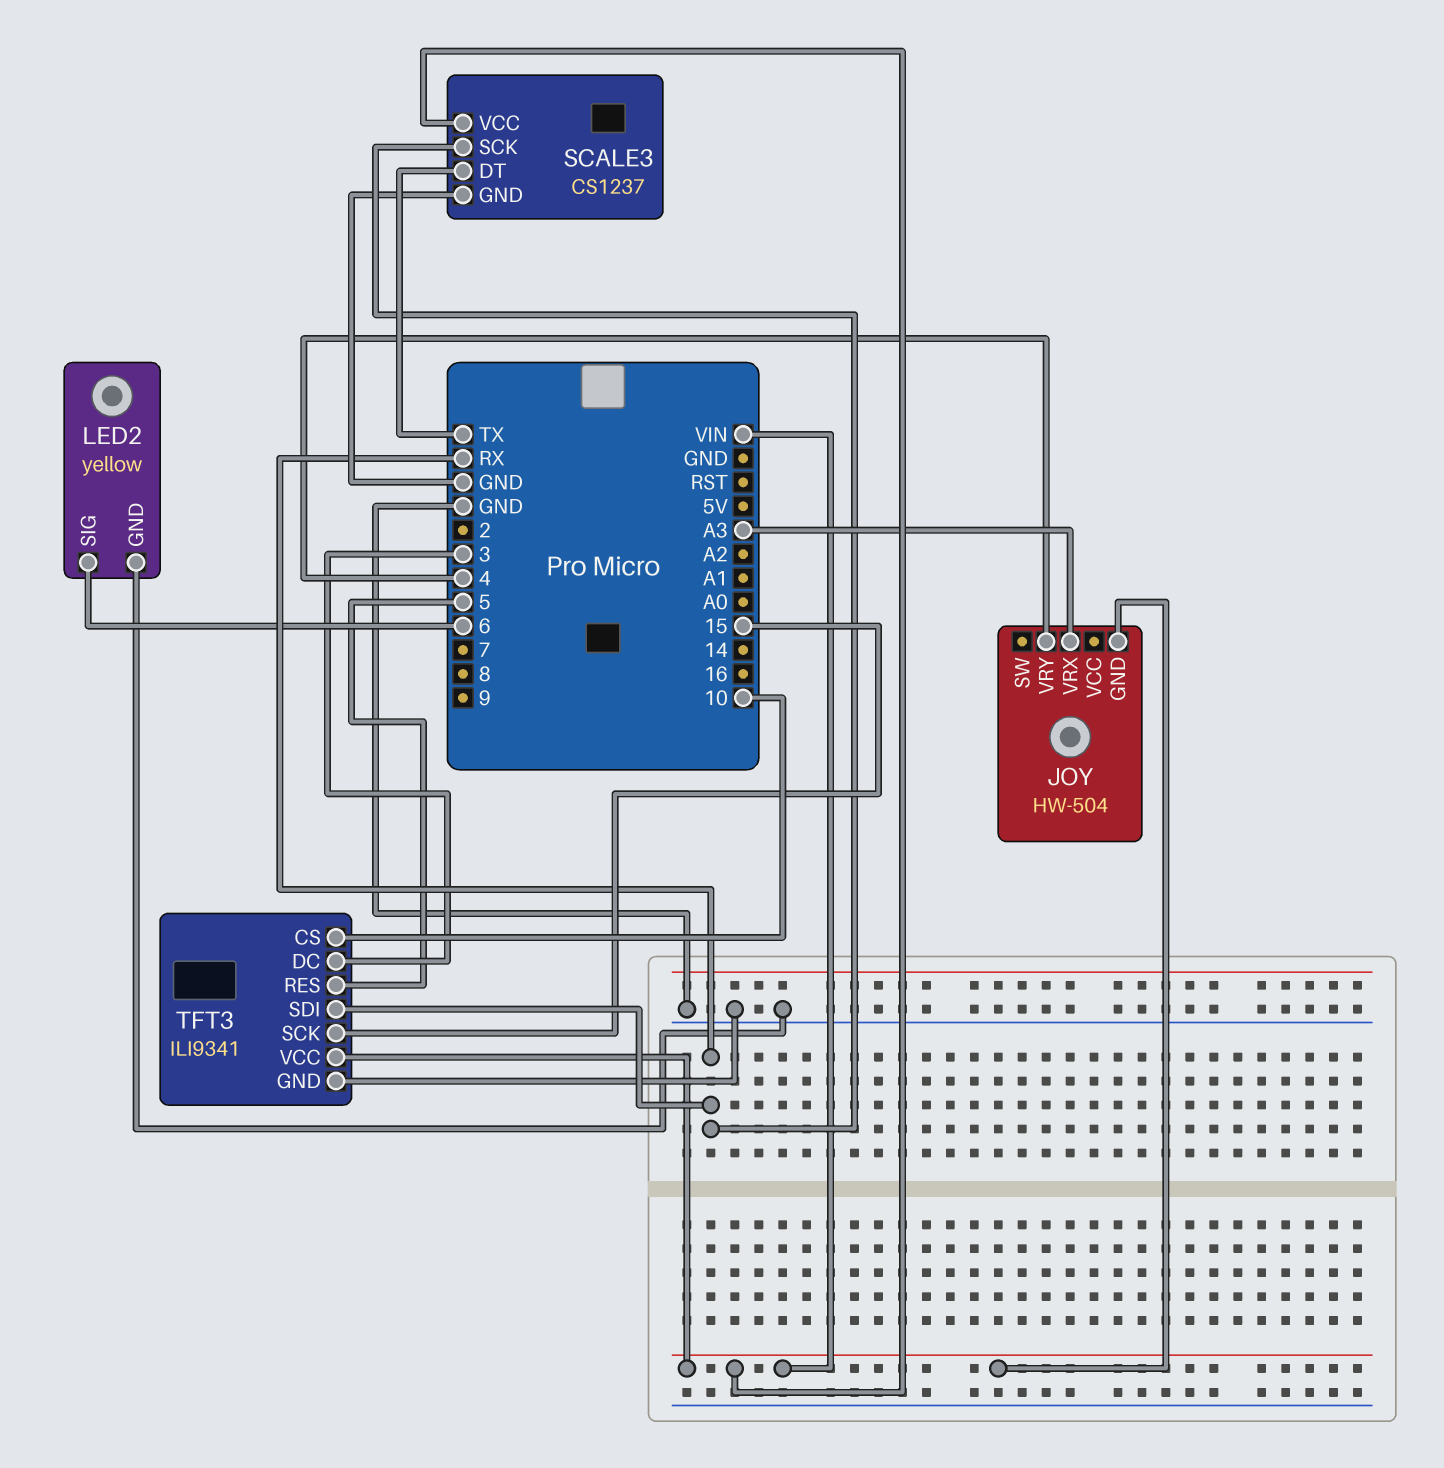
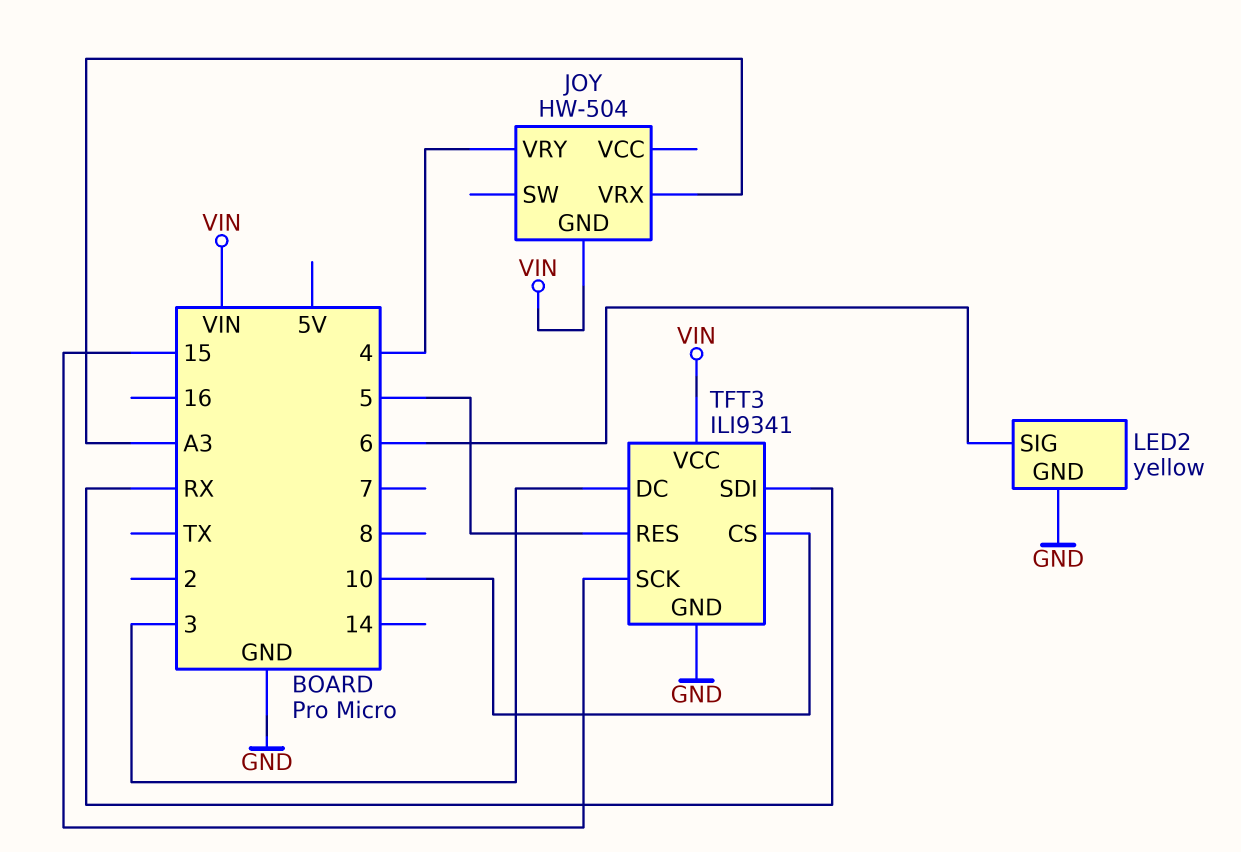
SCALE3: CS1237 -> none
SCALE3 pin DT: TX -> none
SCALE3 pin GND: GND -> none
SCALE3 pin SCK: RX -> none
SCALE3 pin VCC: VIN -> none

